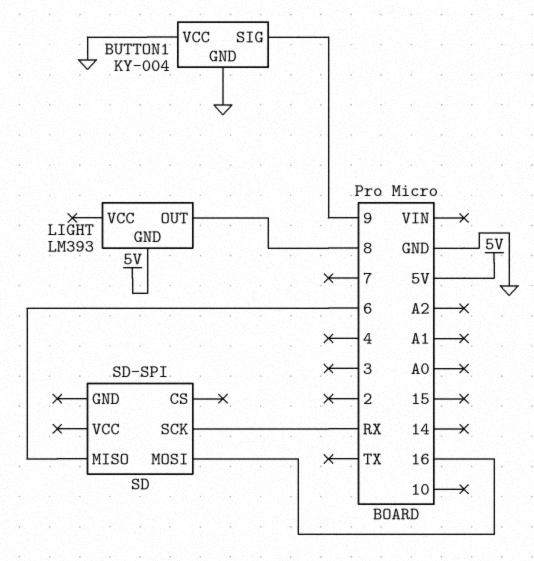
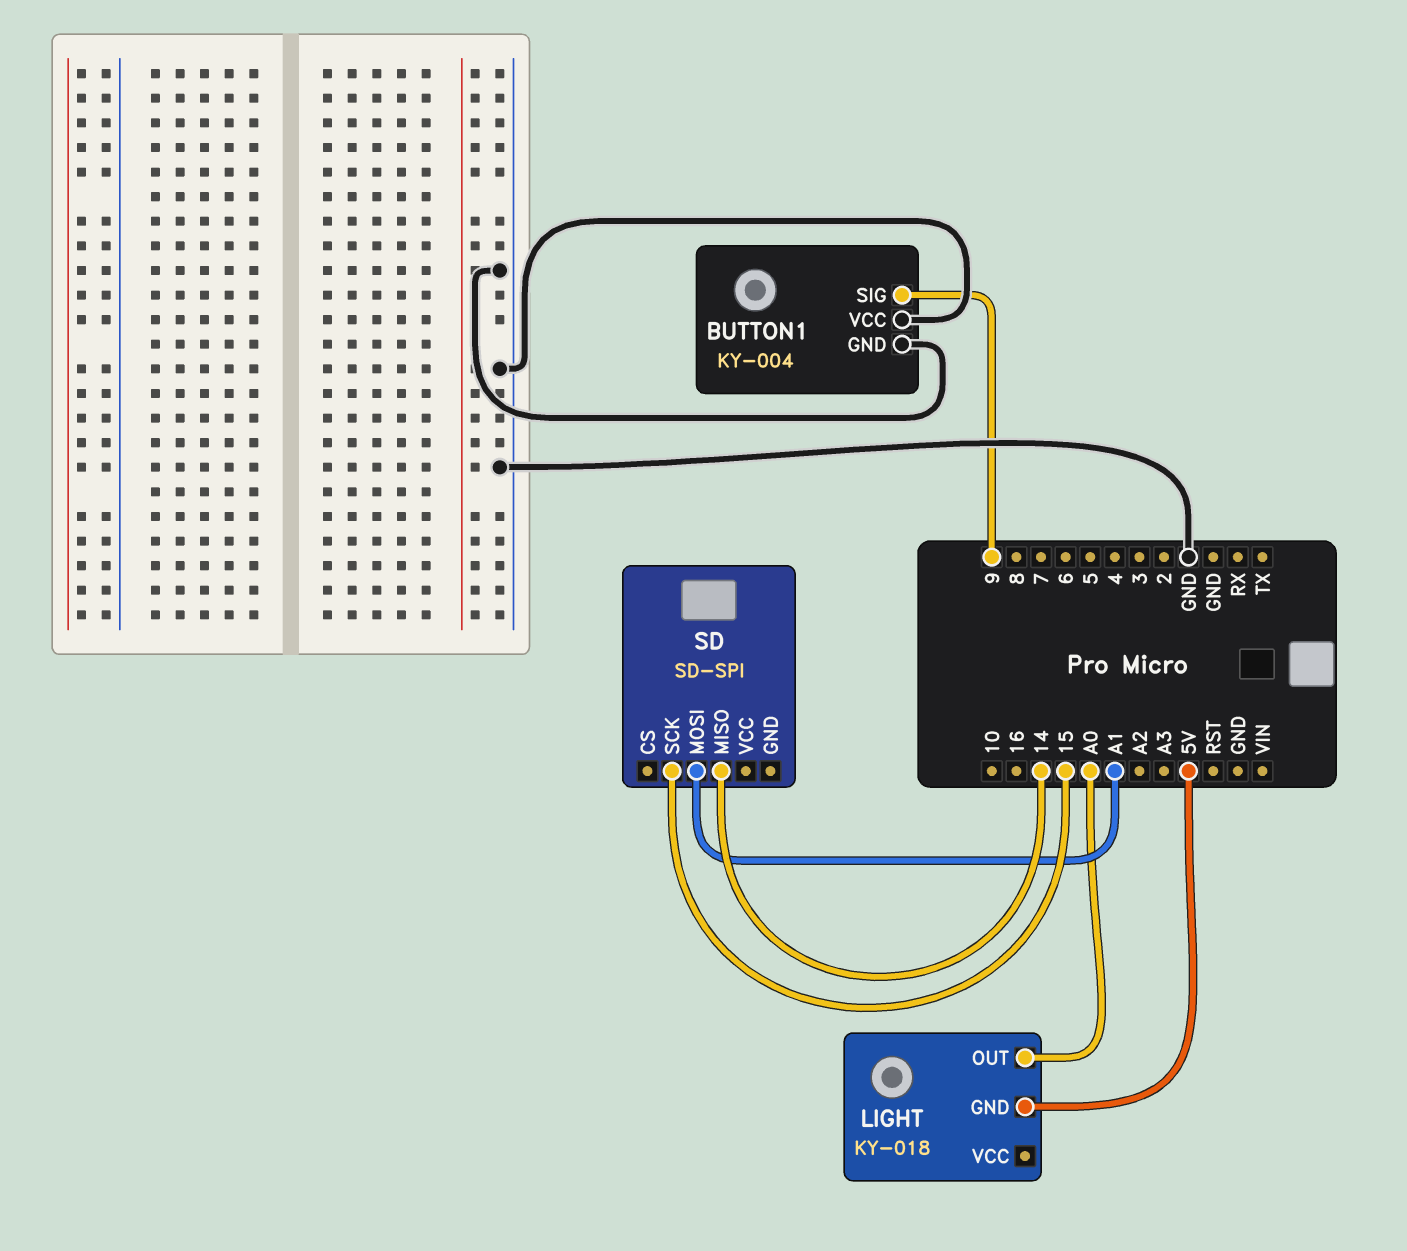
LIGHT: LM393 -> KY-018
LIGHT pin OUT: 8 -> A0
SD pin MISO: 6 -> 14
SD pin MOSI: 16 -> A1
SD pin SCK: RX -> 15

